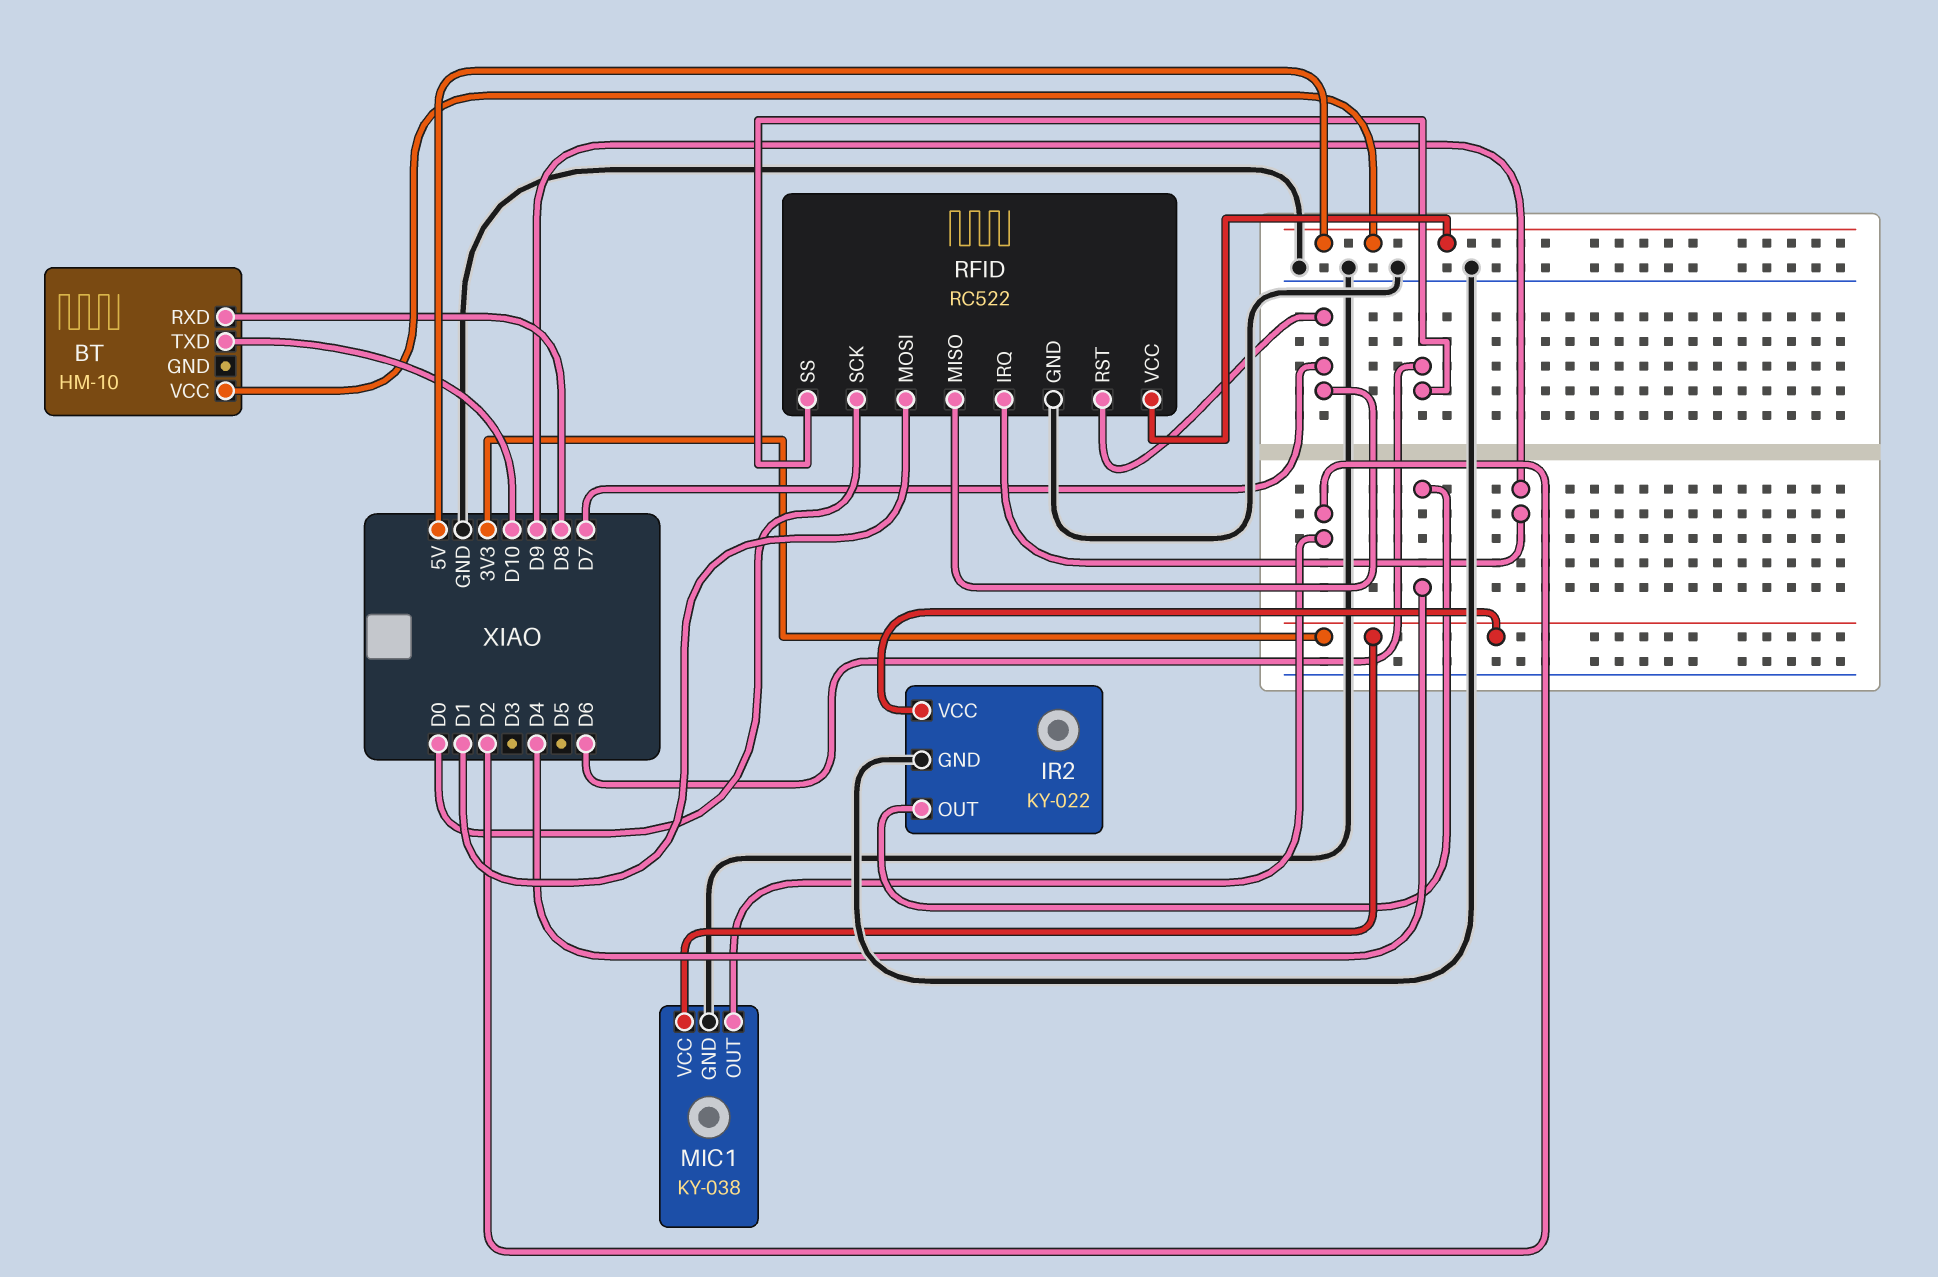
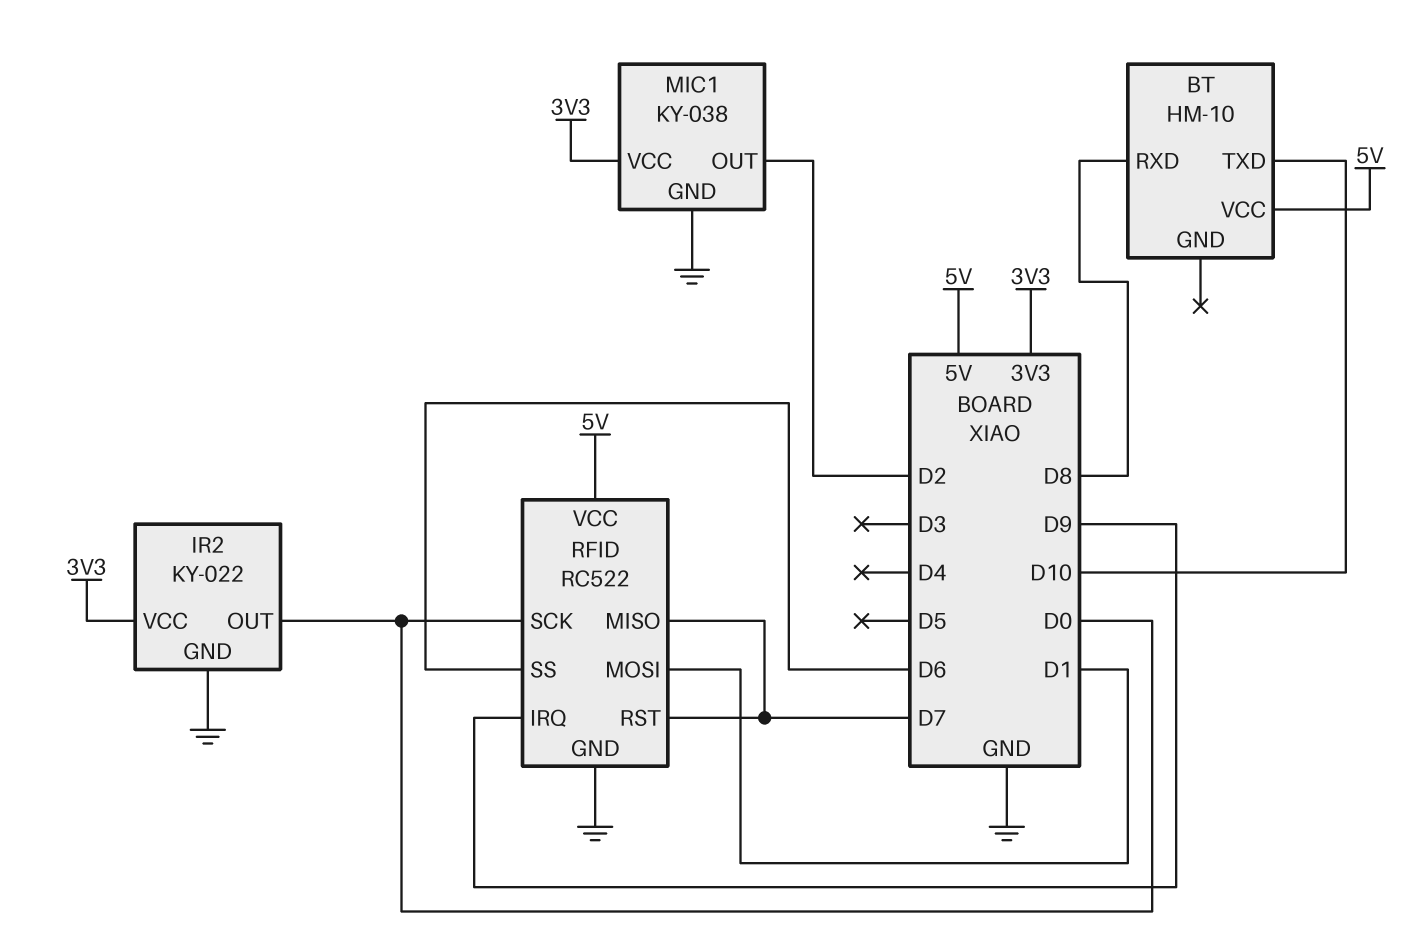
IR2 pin OUT: D4 -> D0

